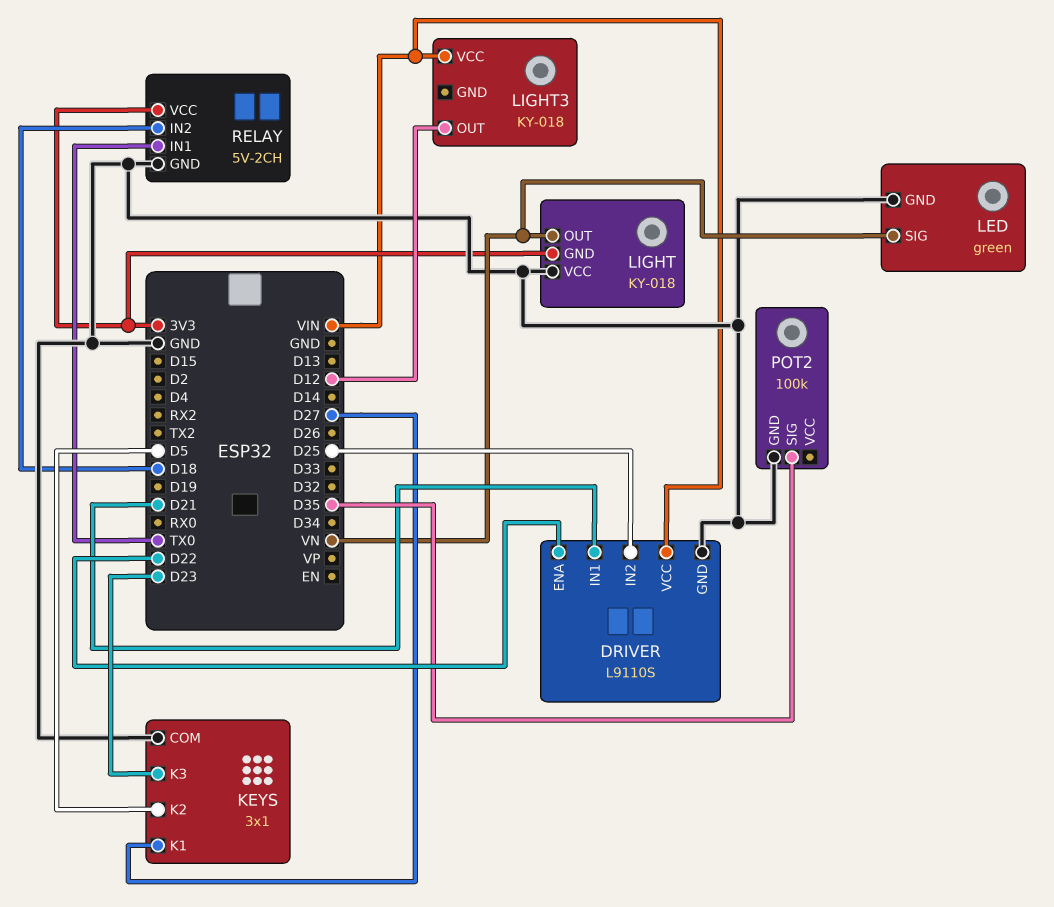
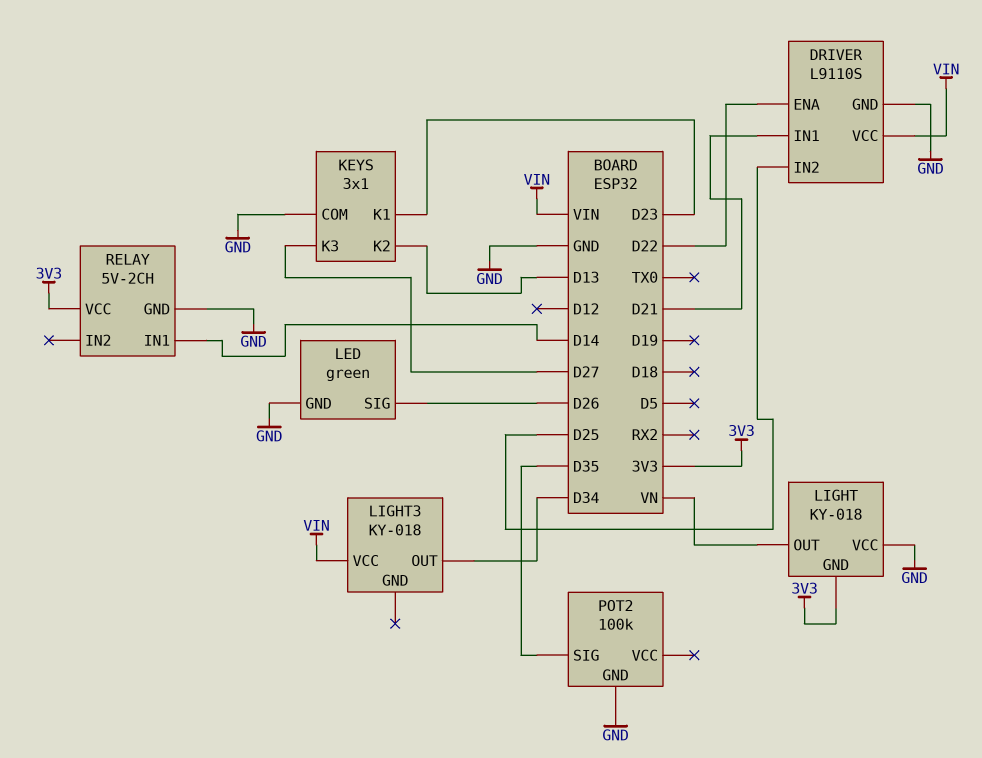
KEYS pin K1: D27 -> D23
KEYS pin K2: D5 -> D13
KEYS pin K3: D23 -> D27
LED pin SIG: VN -> D26
LIGHT3 pin OUT: D12 -> D34
RELAY pin IN1: TX0 -> D14
RELAY pin IN2: D18 -> none

